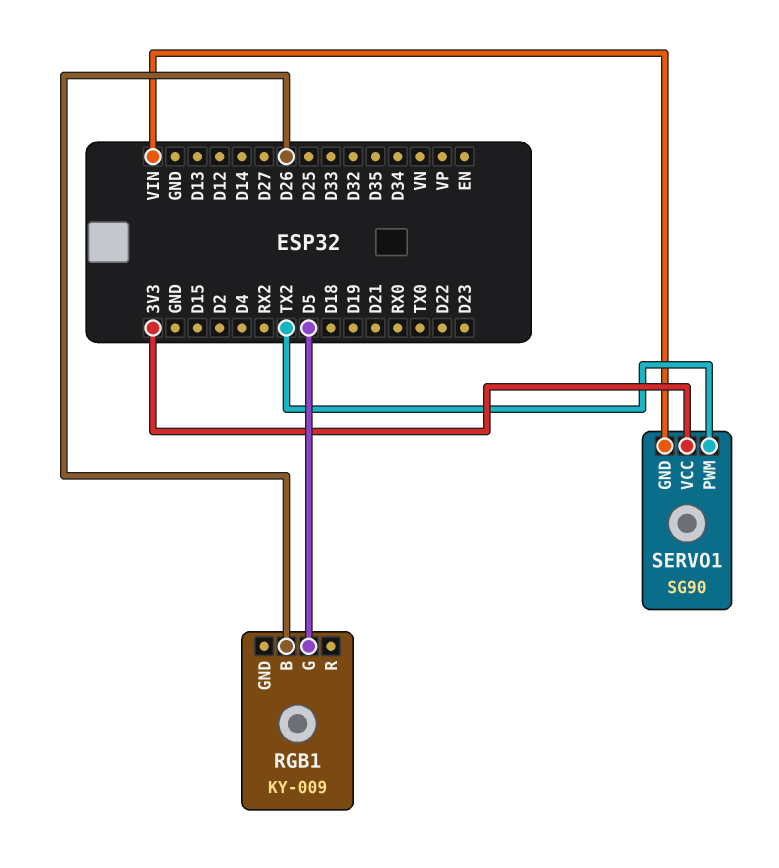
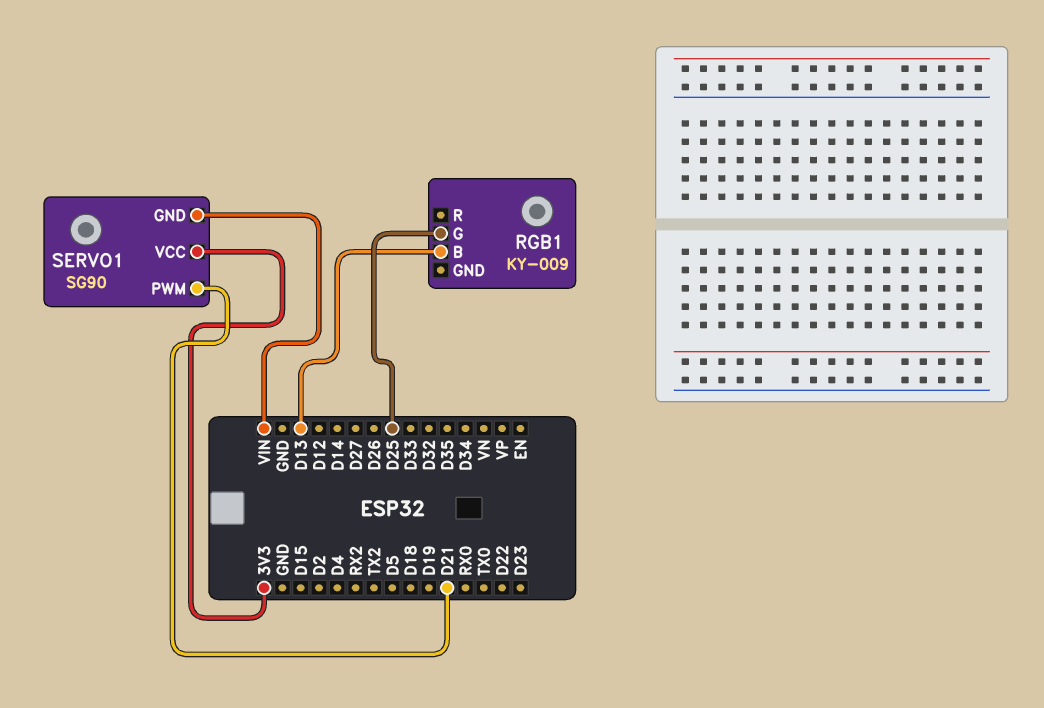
RGB1 pin B: D26 -> D13
RGB1 pin G: D5 -> D25
SERVO1 pin PWM: TX2 -> D21

